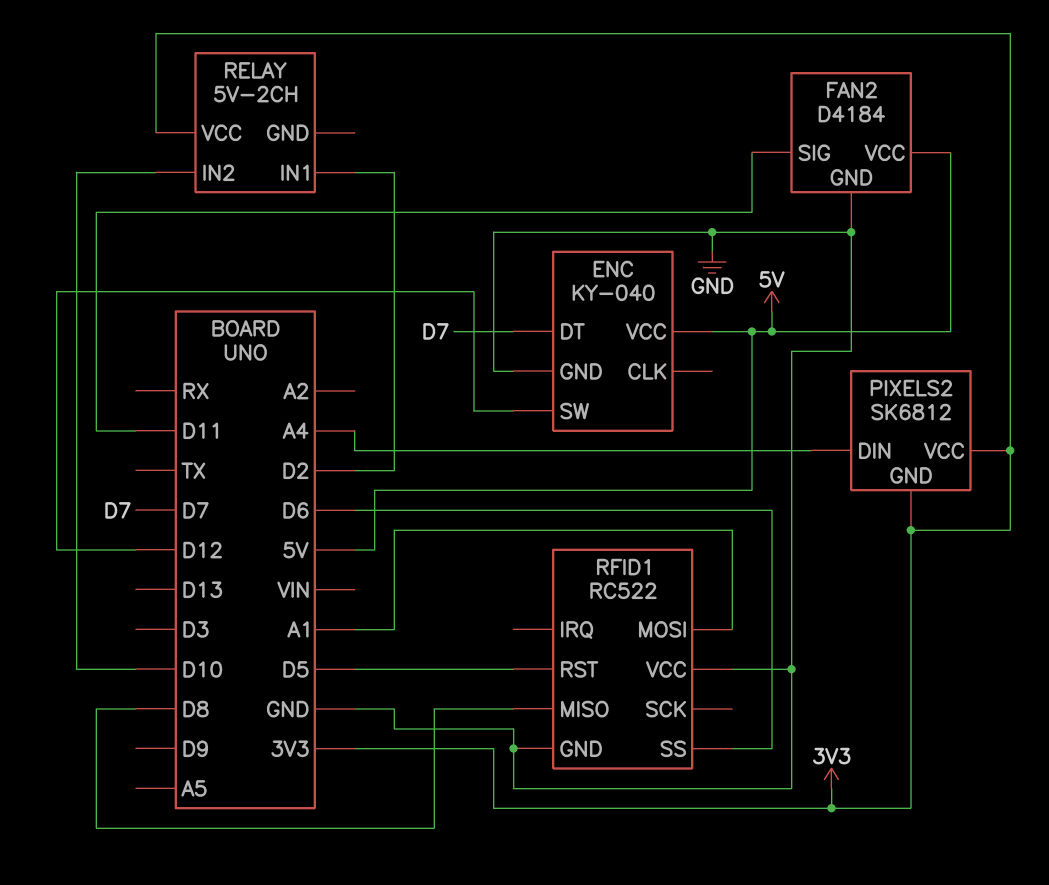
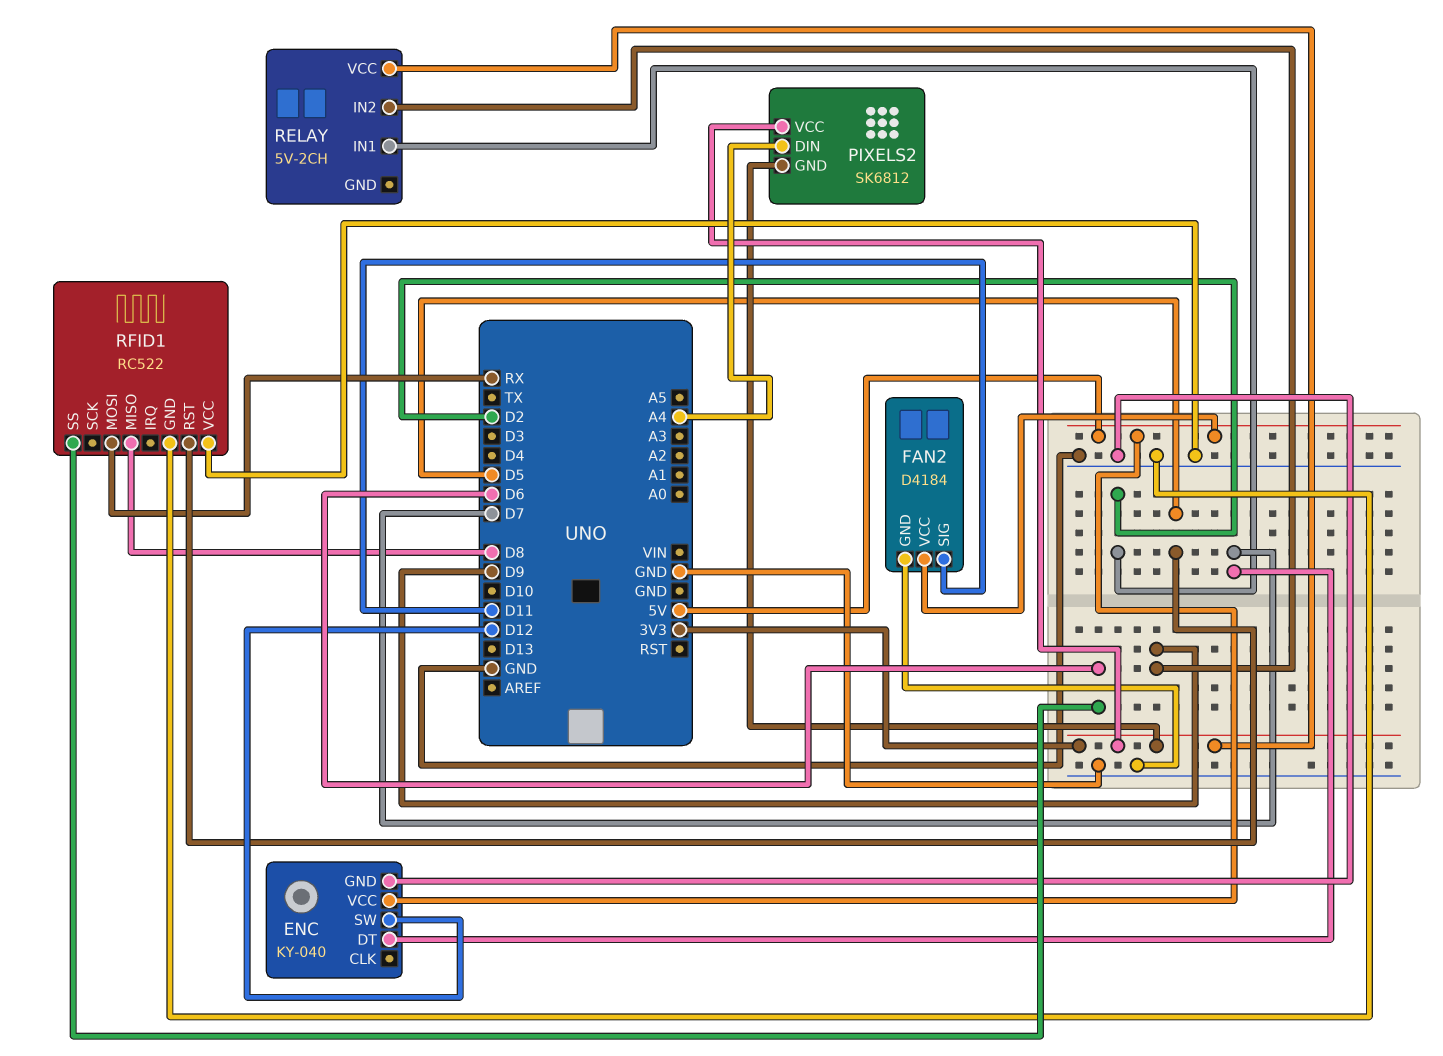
RELAY pin IN2: D10 -> D9
RFID1 pin MOSI: A1 -> RX

